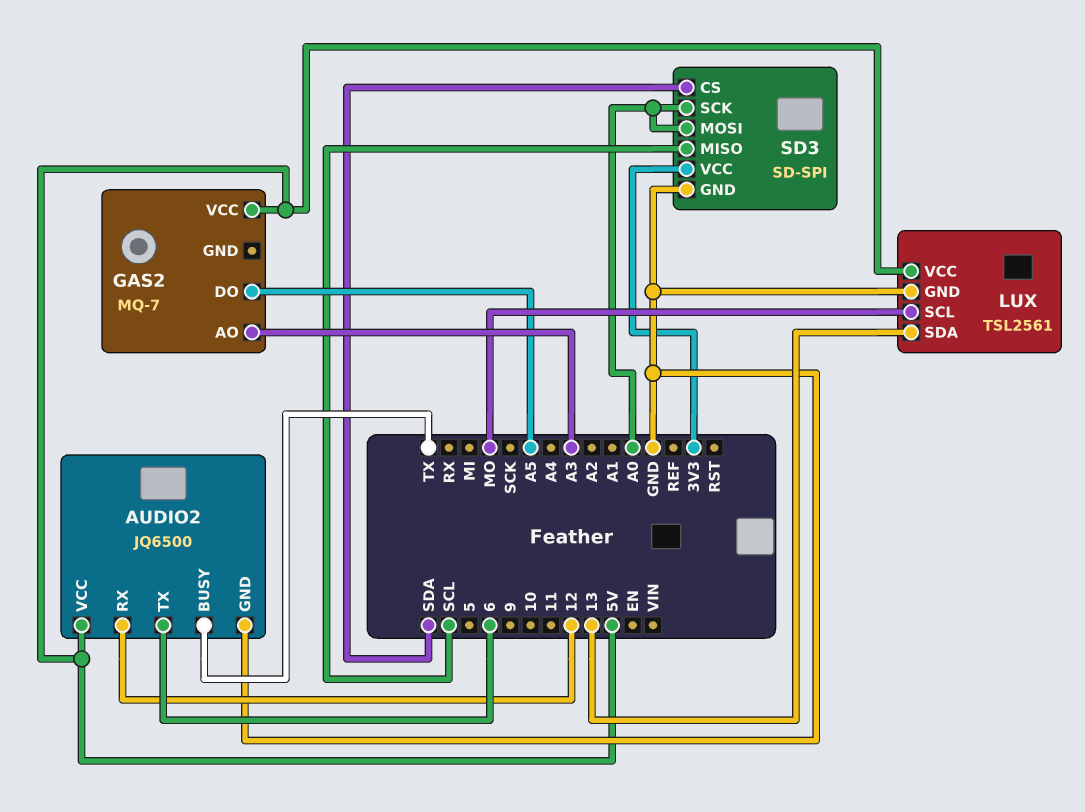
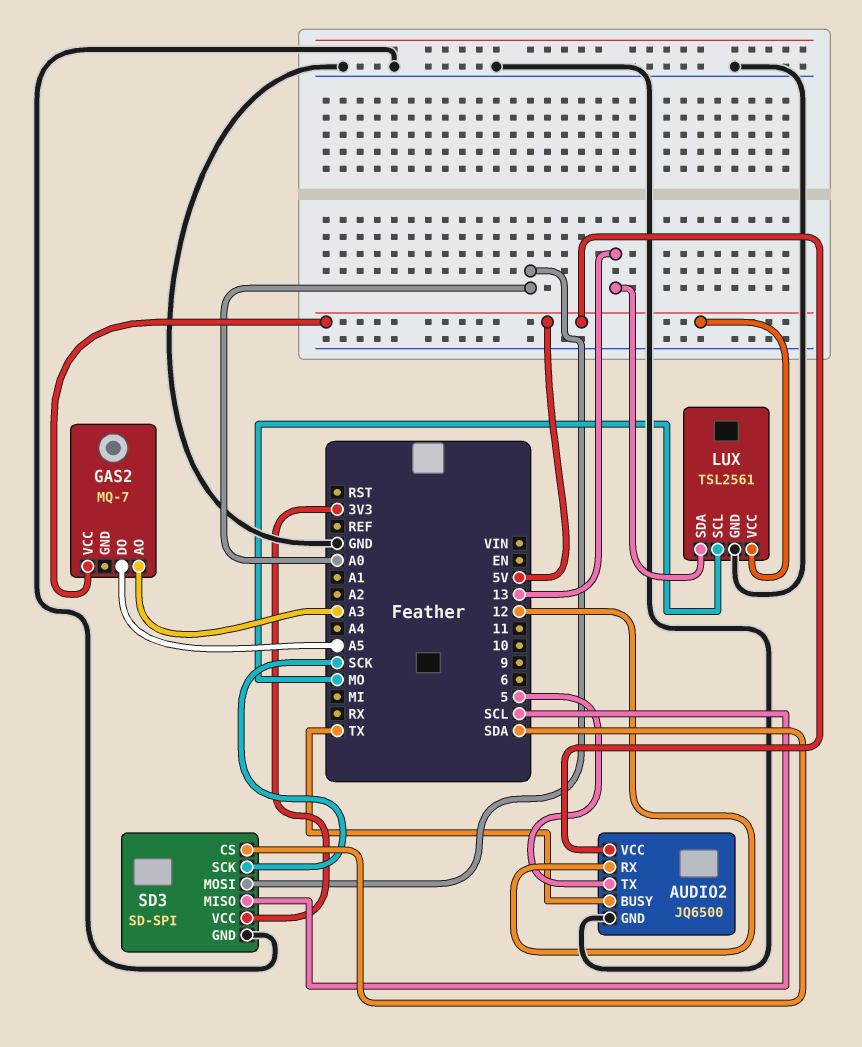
AUDIO2 pin TX: 6 -> 5
SD3 pin SCK: A0 -> SCK

